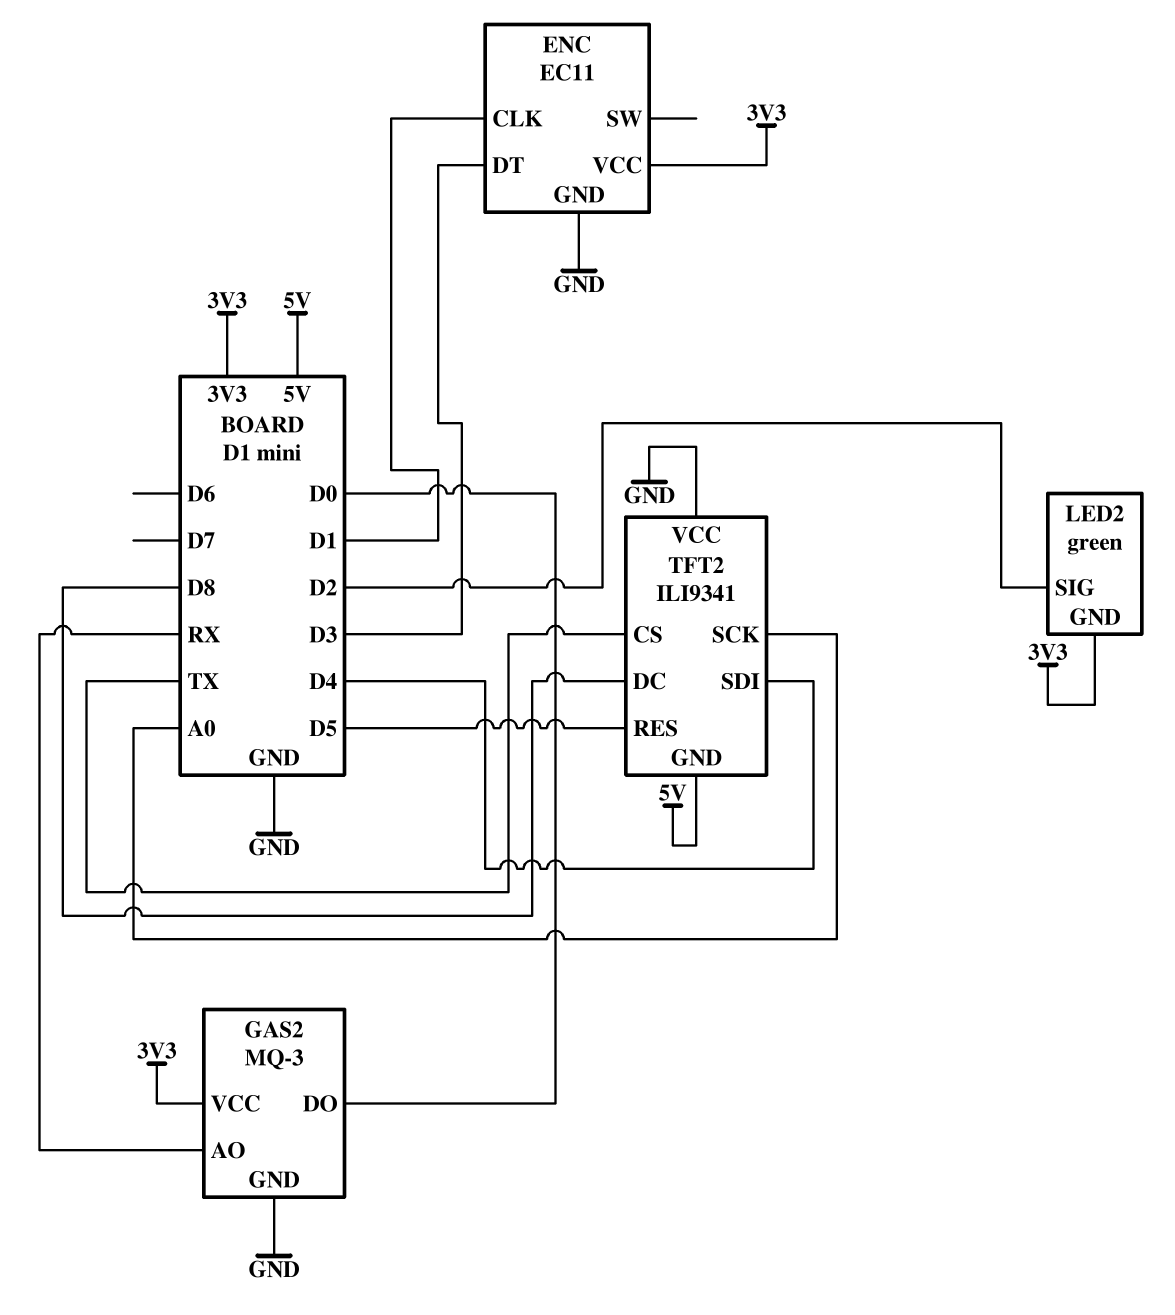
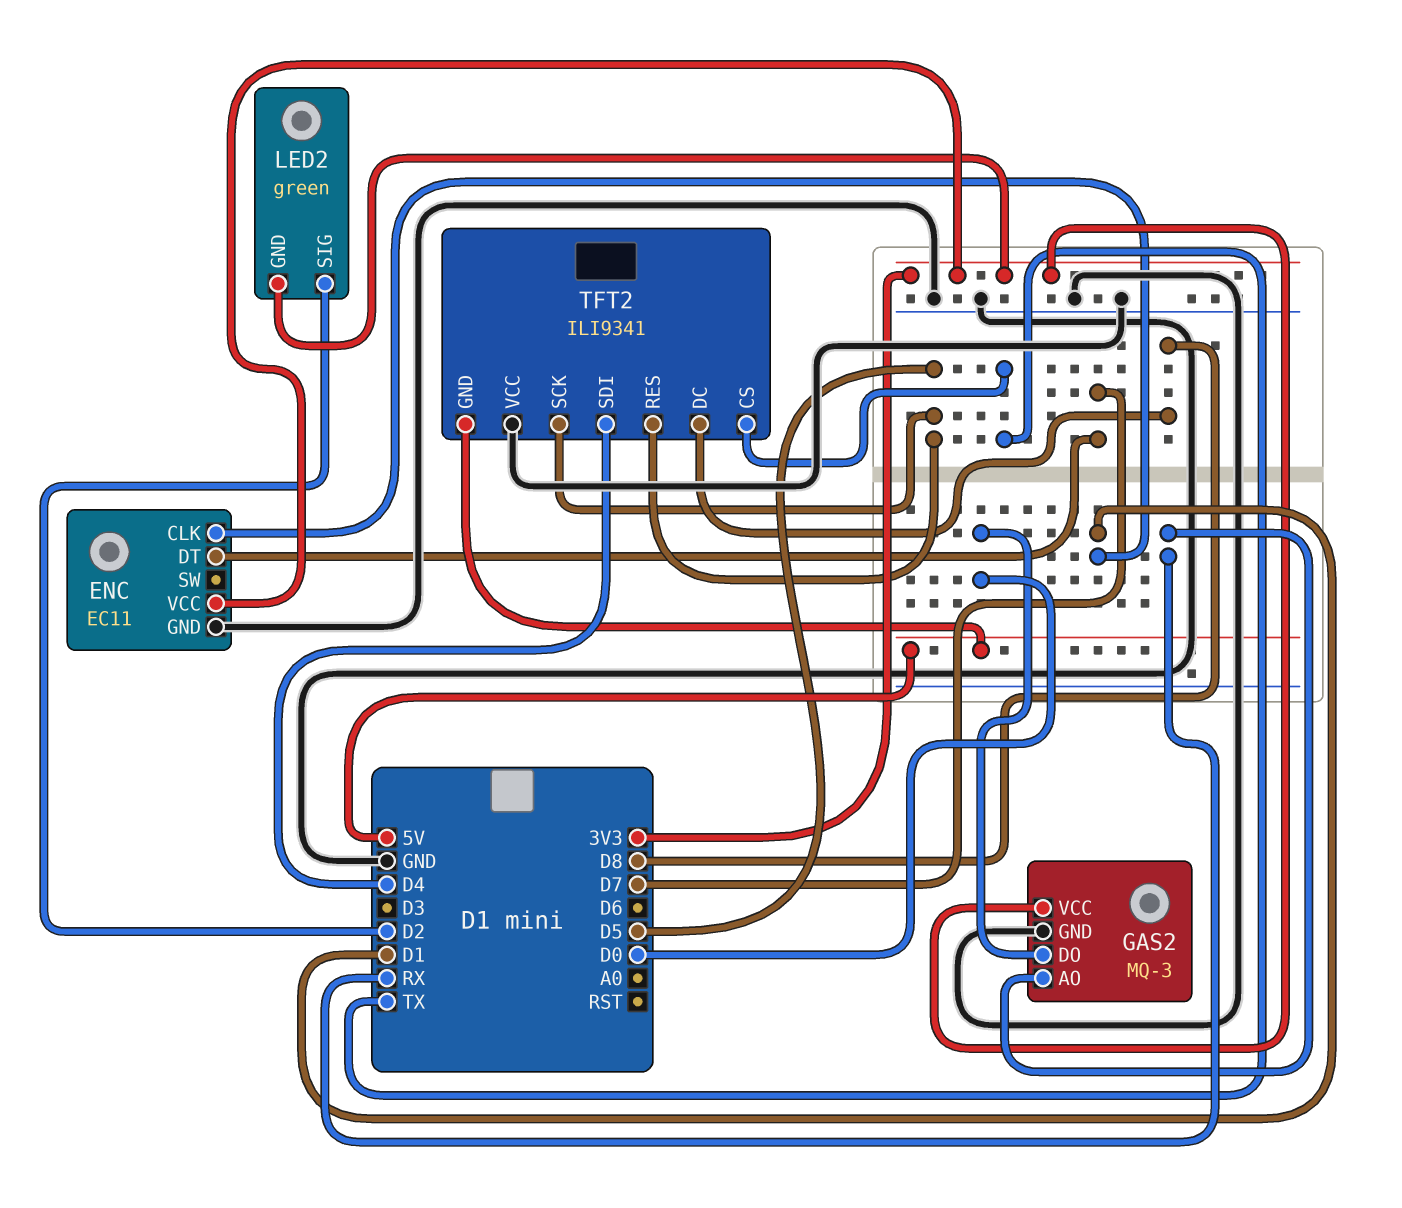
ENC pin DT: D3 -> D7
TFT2 pin SCK: A0 -> D5

